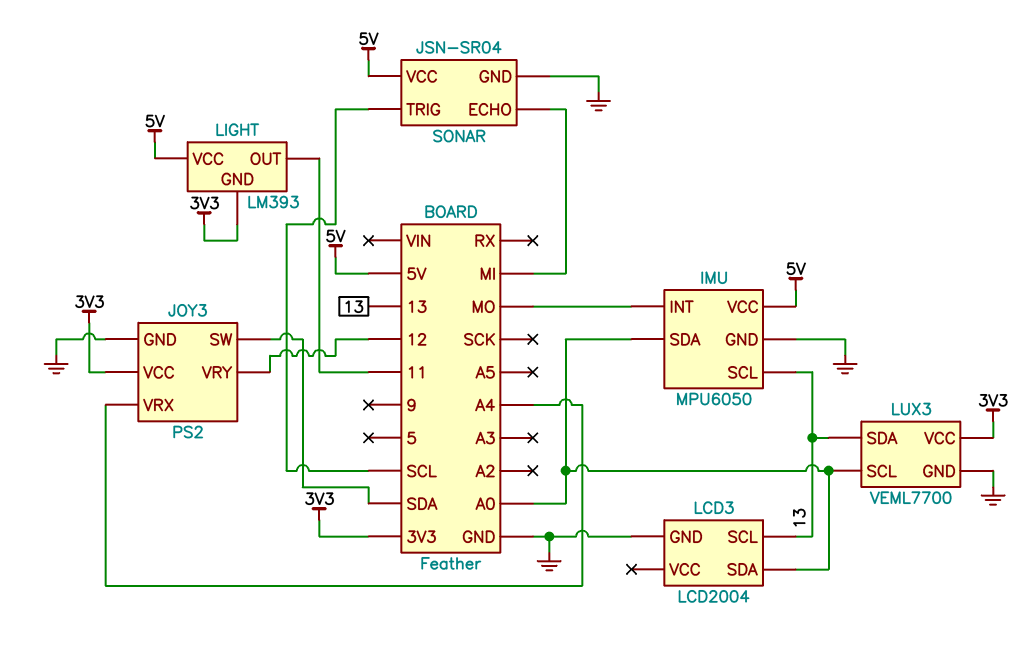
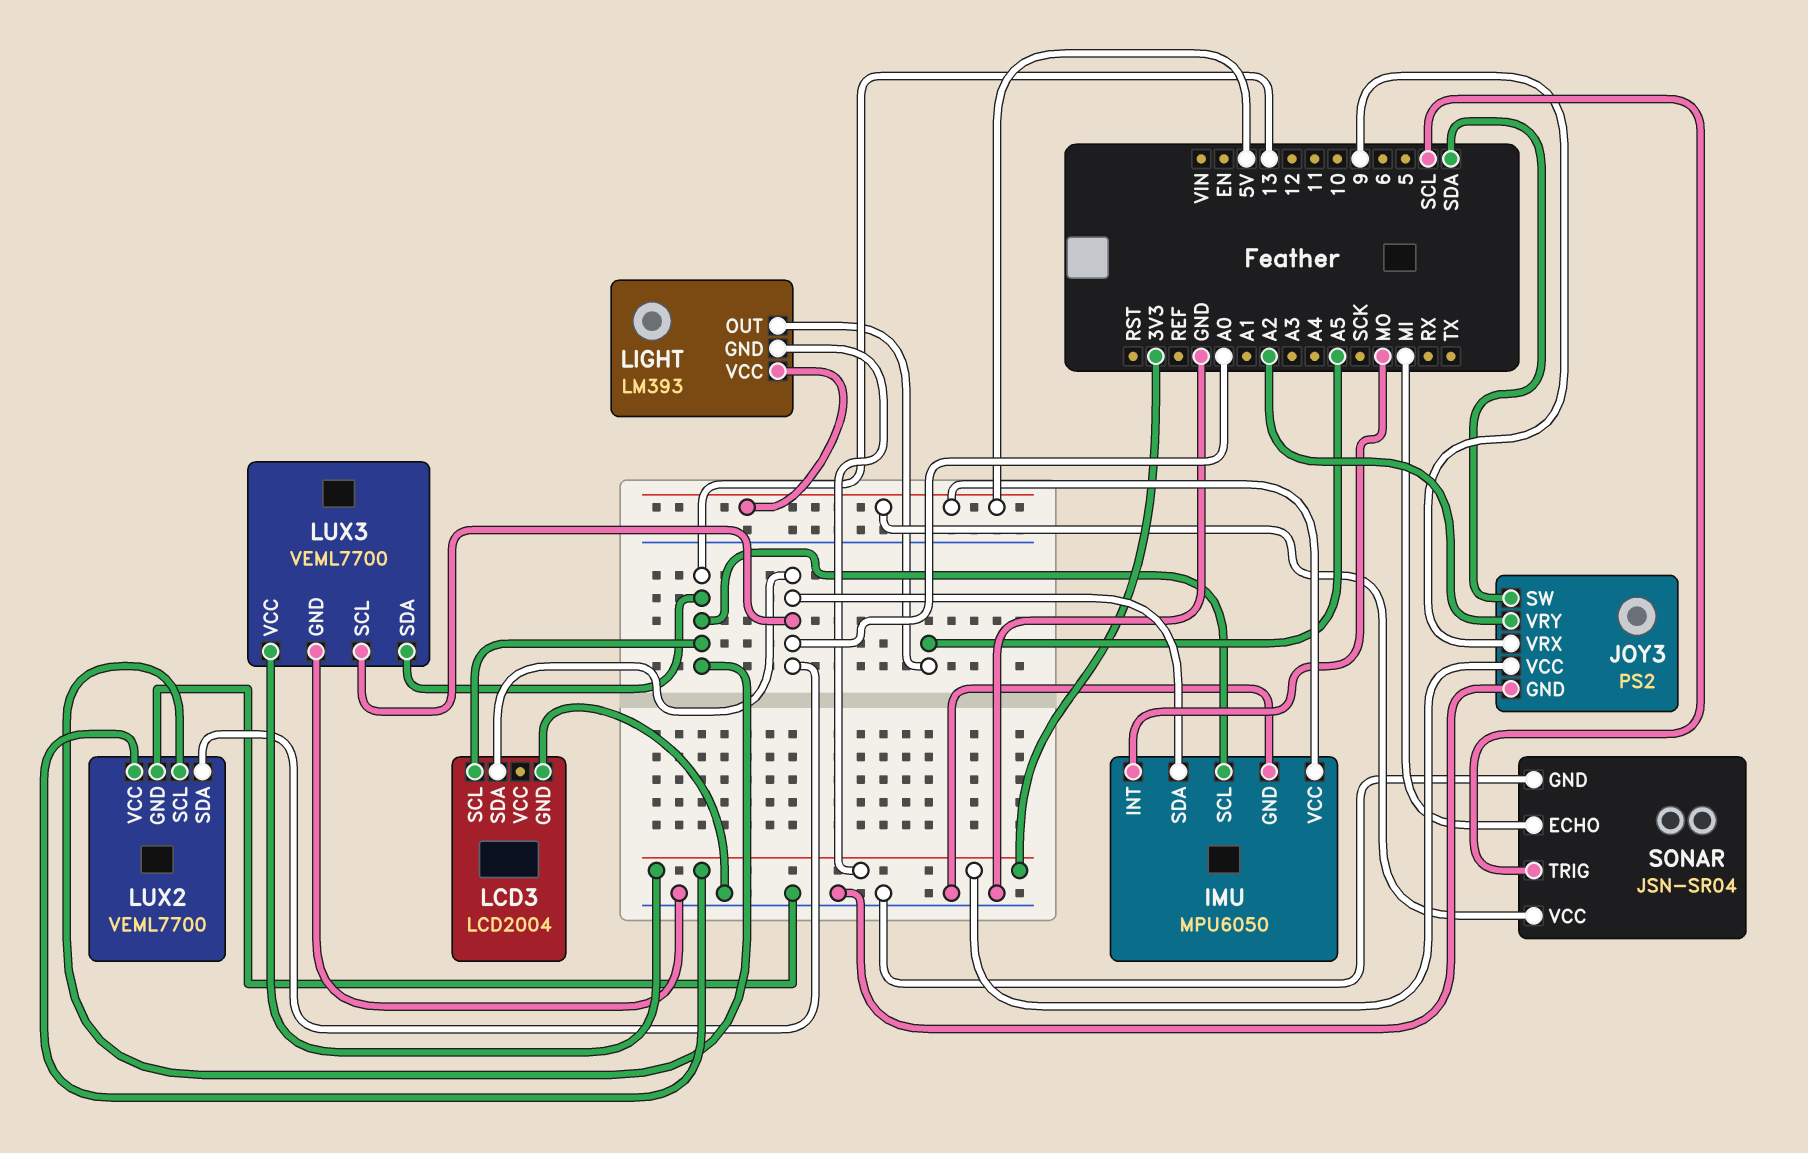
JOY3 pin VRX: A4 -> 9
JOY3 pin VRY: 12 -> A2
LIGHT pin OUT: 11 -> A5
LUX2: none -> VEML7700
LUX2 pin GND: none -> GND
LUX2 pin SCL: none -> 13
LUX2 pin SDA: none -> A0
LUX2 pin VCC: none -> 3V3

